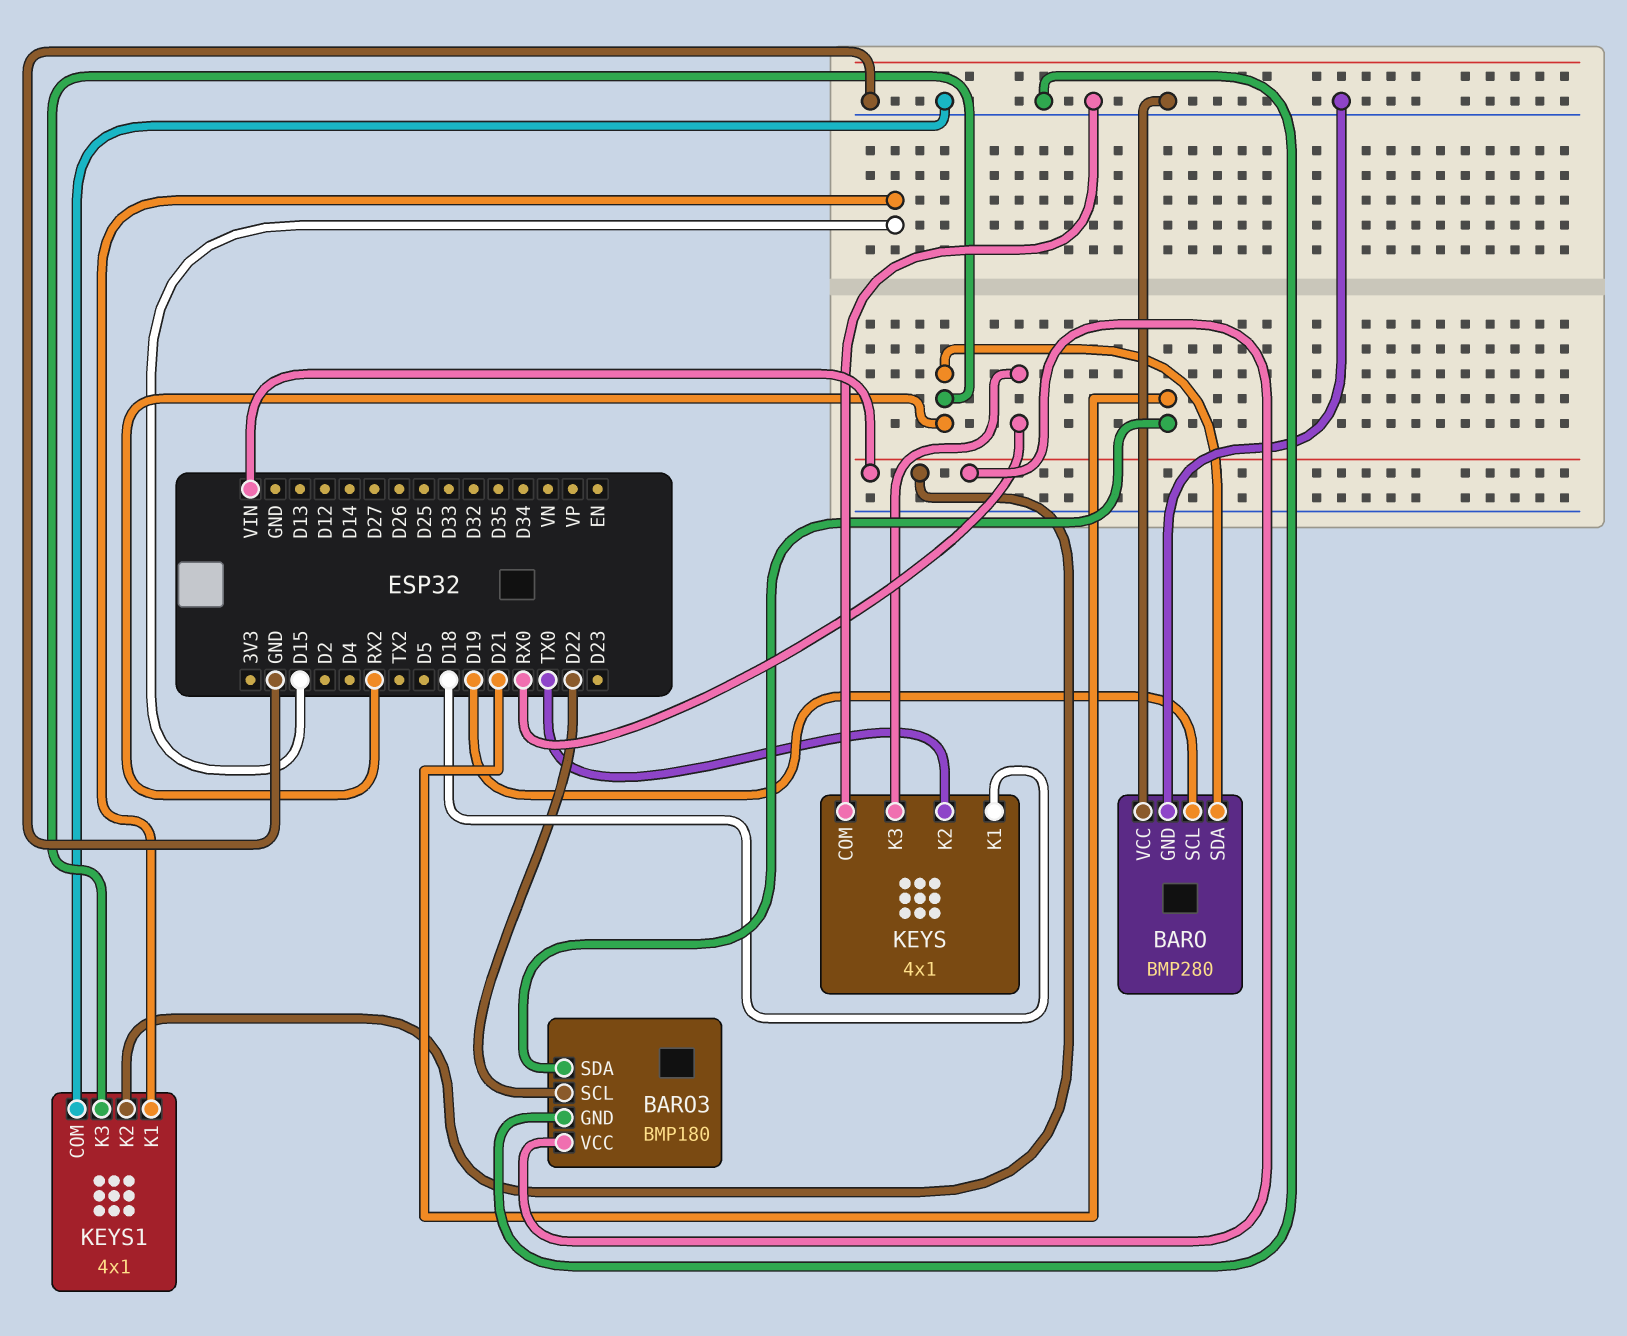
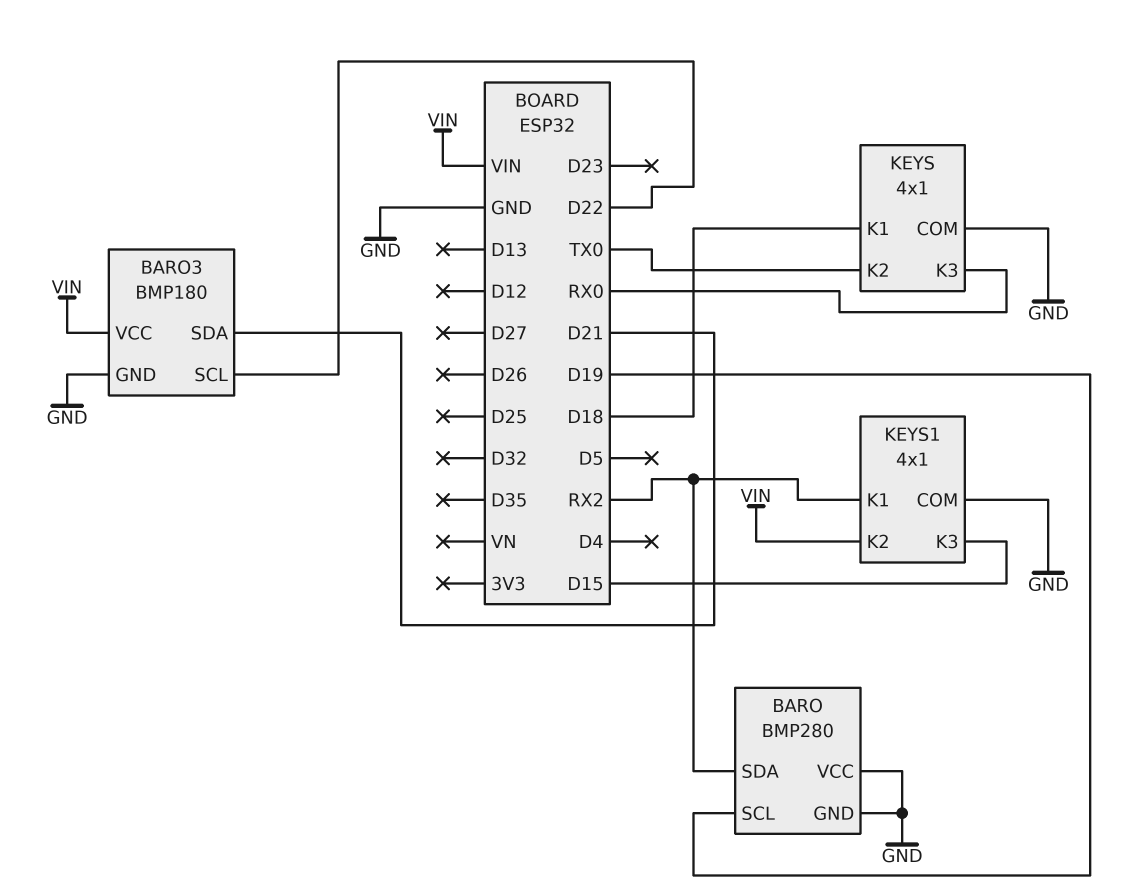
KEYS1 pin K1: D15 -> RX2
KEYS1 pin K3: RX2 -> D15

